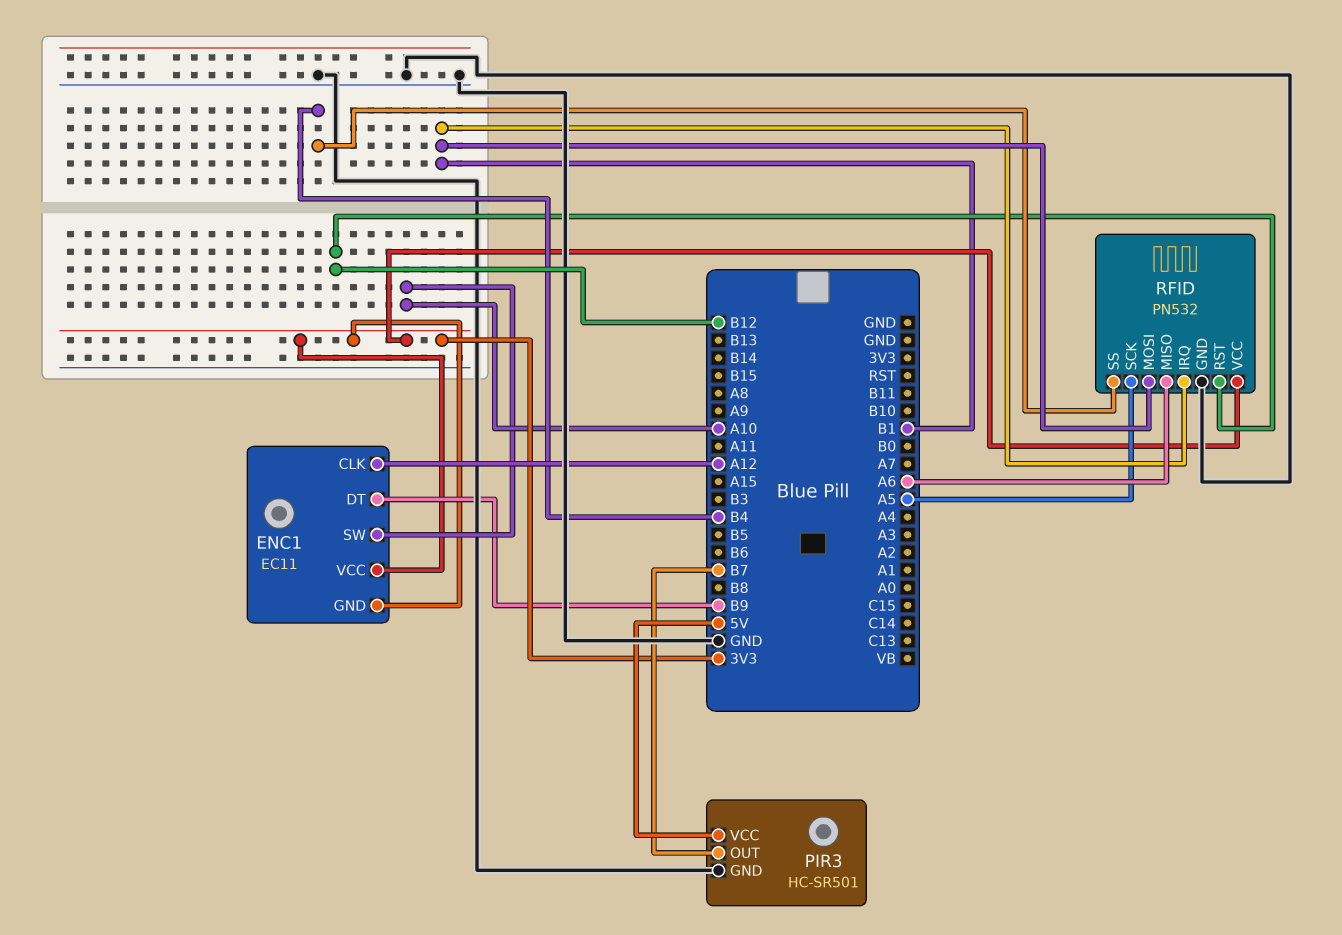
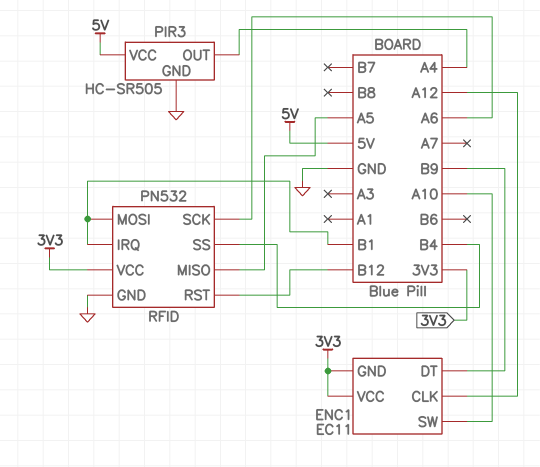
PIR3: HC-SR501 -> HC-SR505
PIR3 pin OUT: B7 -> A4
RFID pin MISO: A6 -> A5
RFID pin SCK: A5 -> A6

